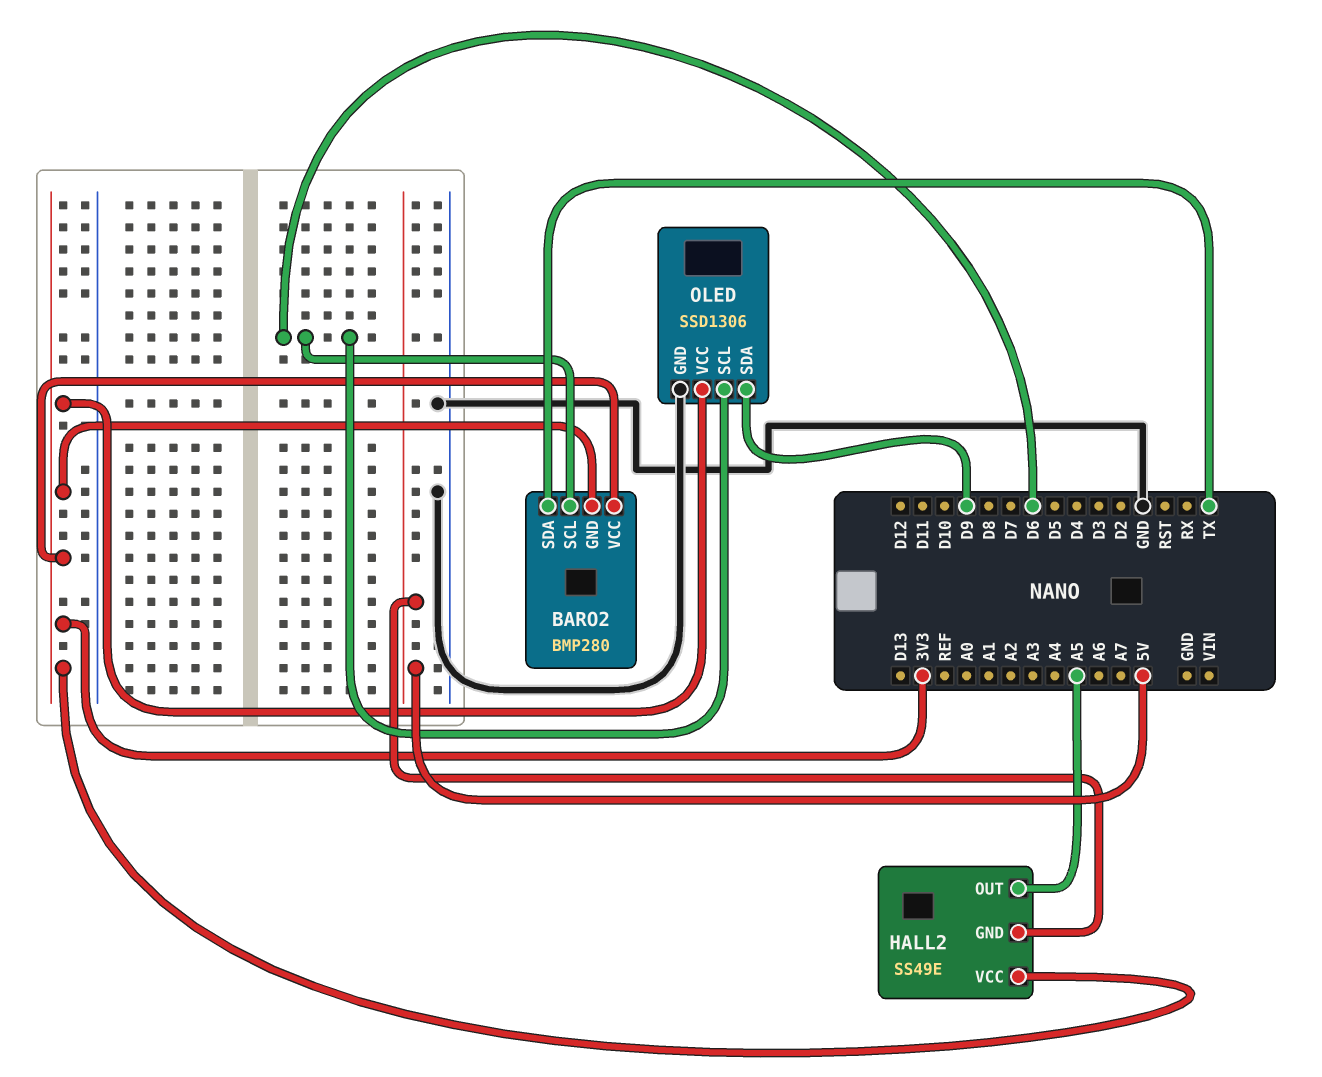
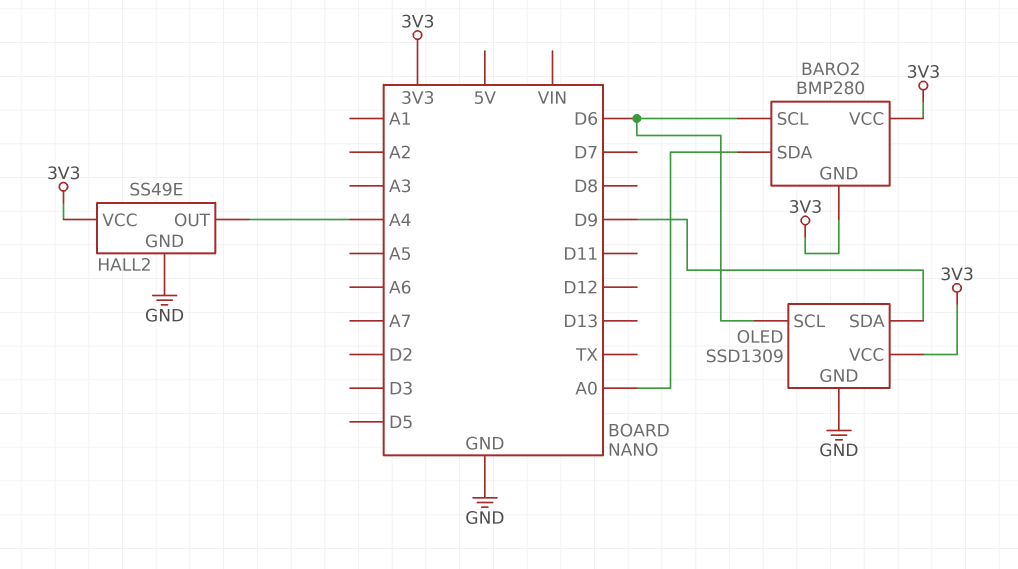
BARO2 pin SDA: TX -> A0
HALL2 pin GND: 5V -> GND
HALL2 pin OUT: A5 -> A4
OLED: SSD1306 -> SSD1309

